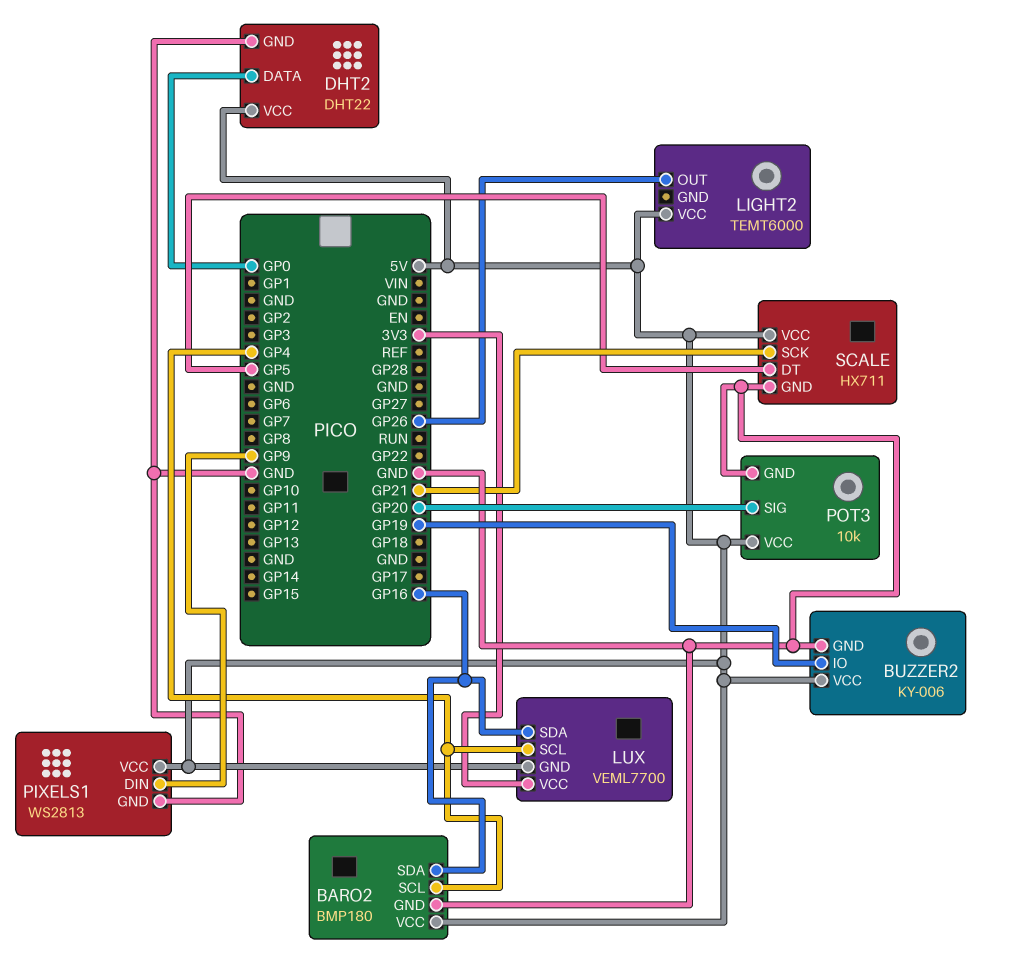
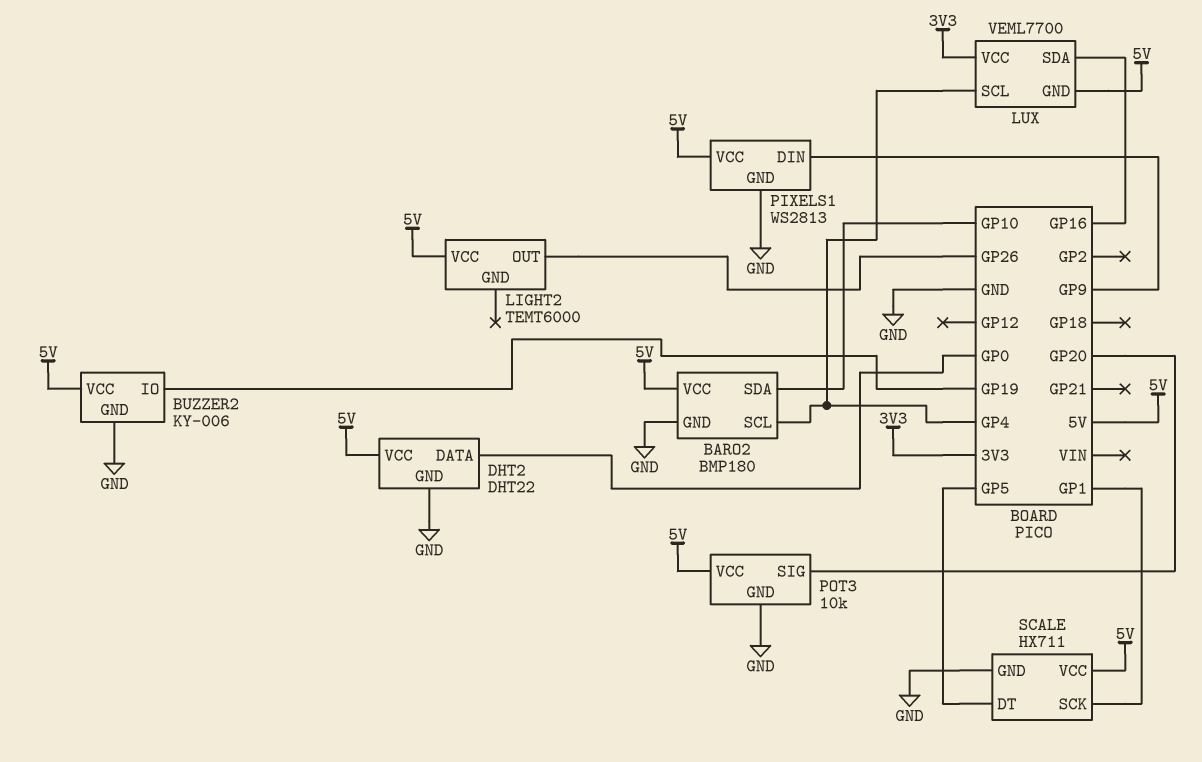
BARO2 pin SDA: GP16 -> GP10
SCALE pin SCK: GP21 -> GP1

